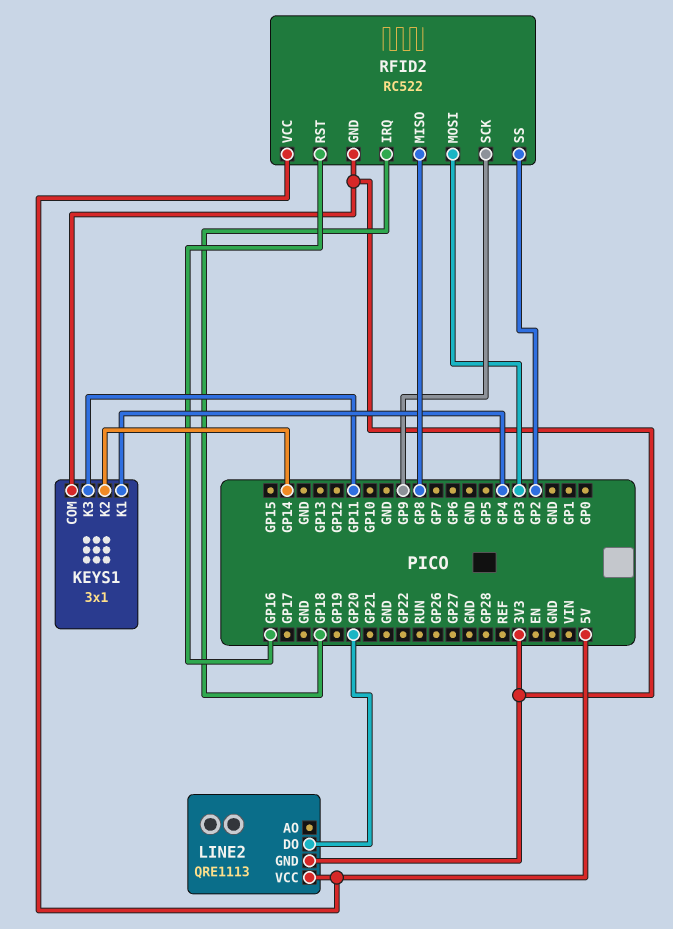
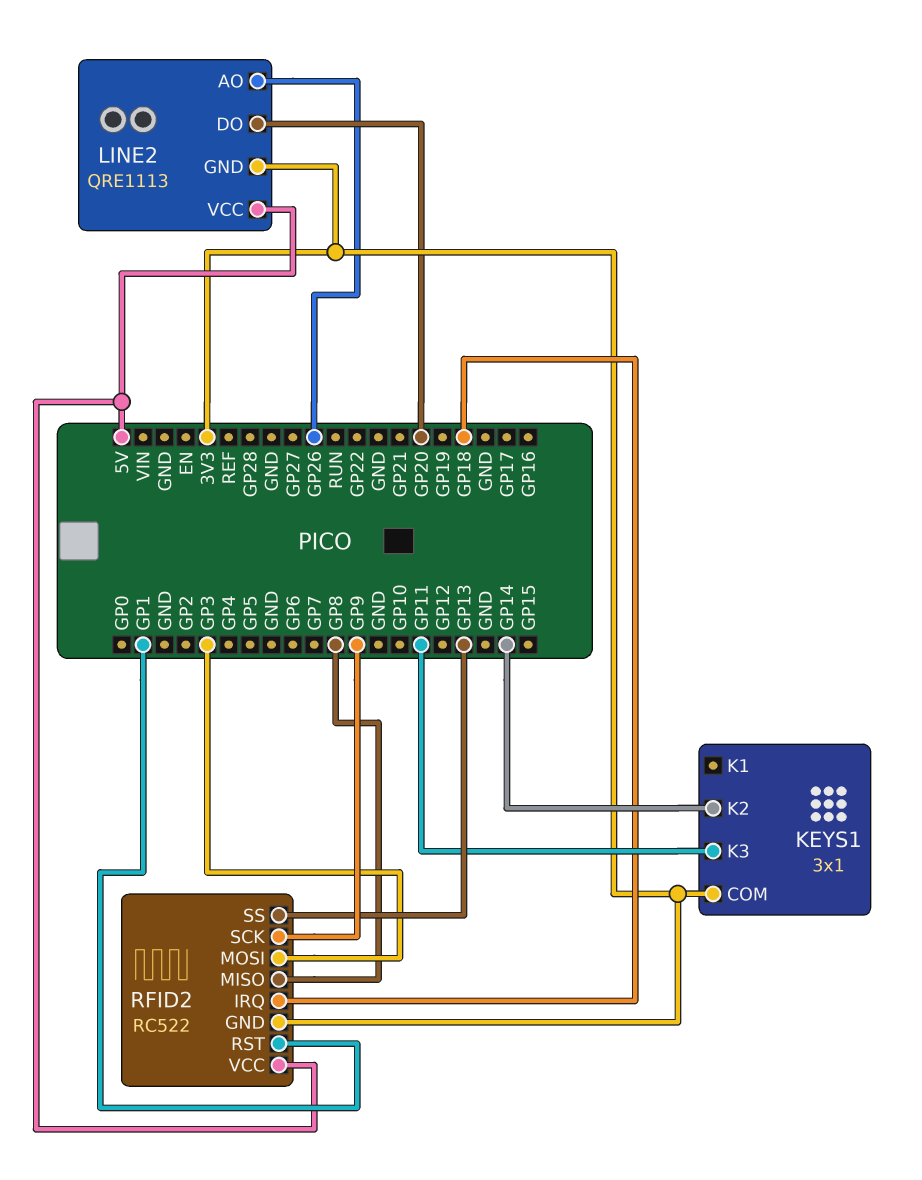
KEYS1 pin K1: GP4 -> none
LINE2 pin AO: none -> GP26
RFID2 pin RST: GP16 -> GP1
RFID2 pin SS: GP2 -> GP13

